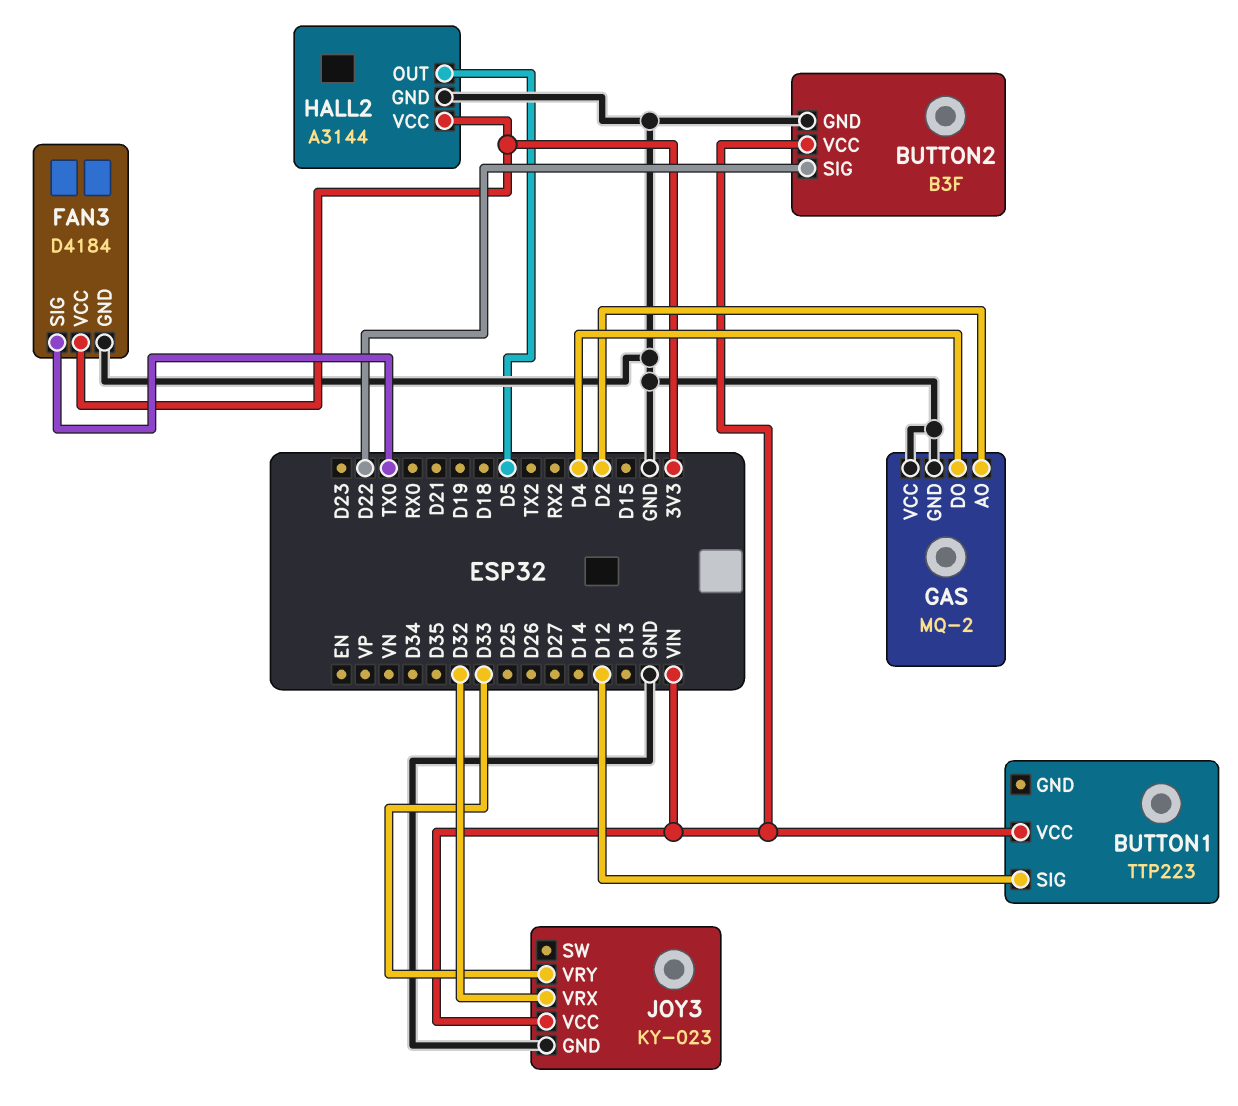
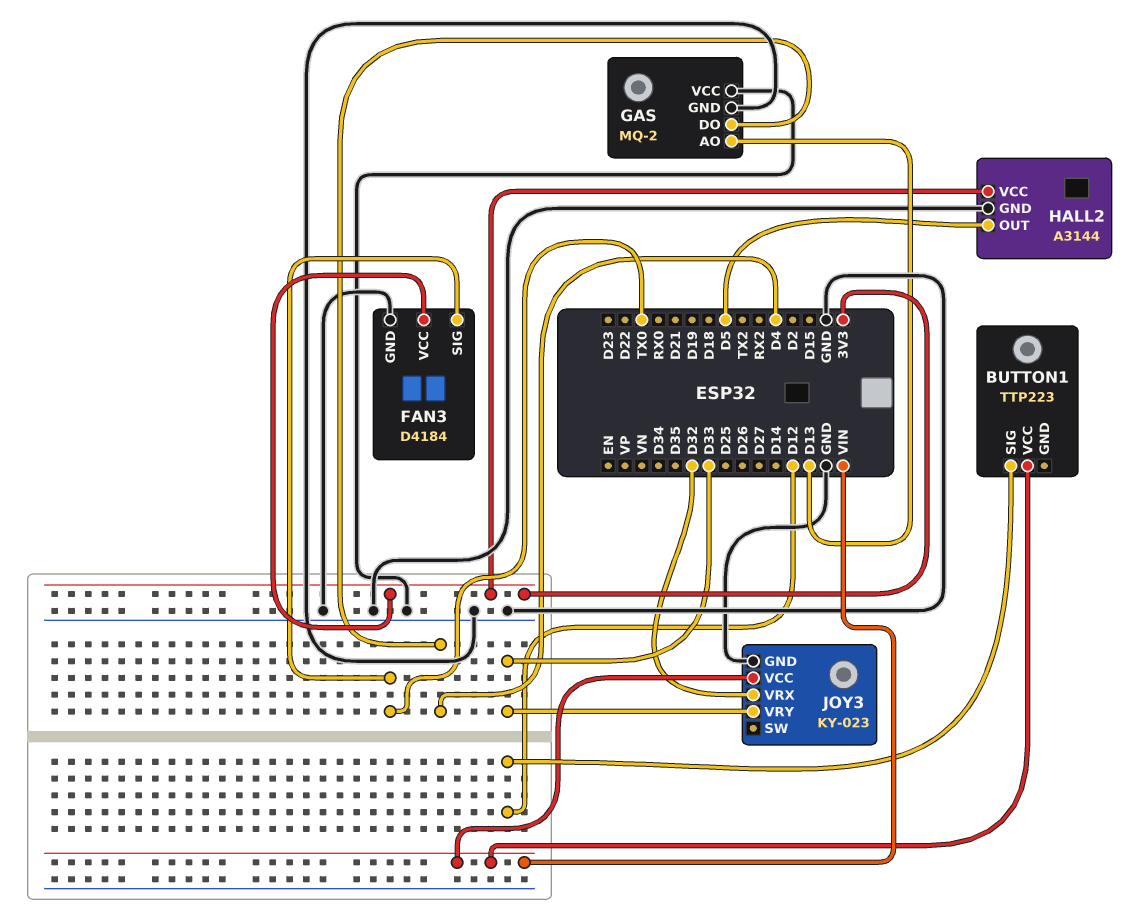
BUTTON2: B3F -> none
BUTTON2 pin GND: GND -> none
BUTTON2 pin SIG: D22 -> none
BUTTON2 pin VCC: VIN -> none
GAS pin AO: D2 -> D13

